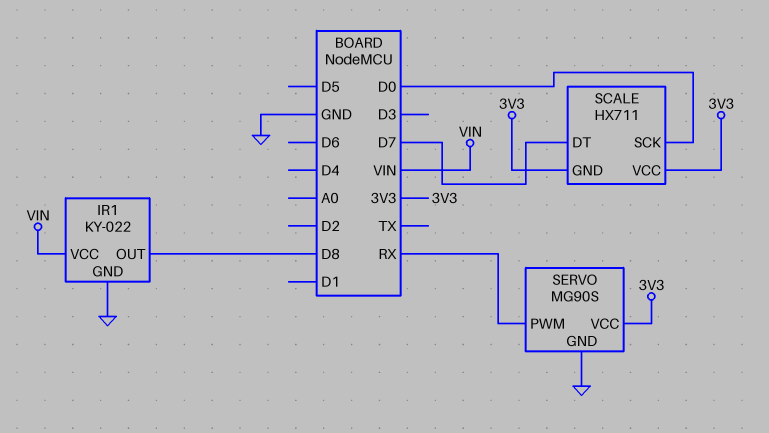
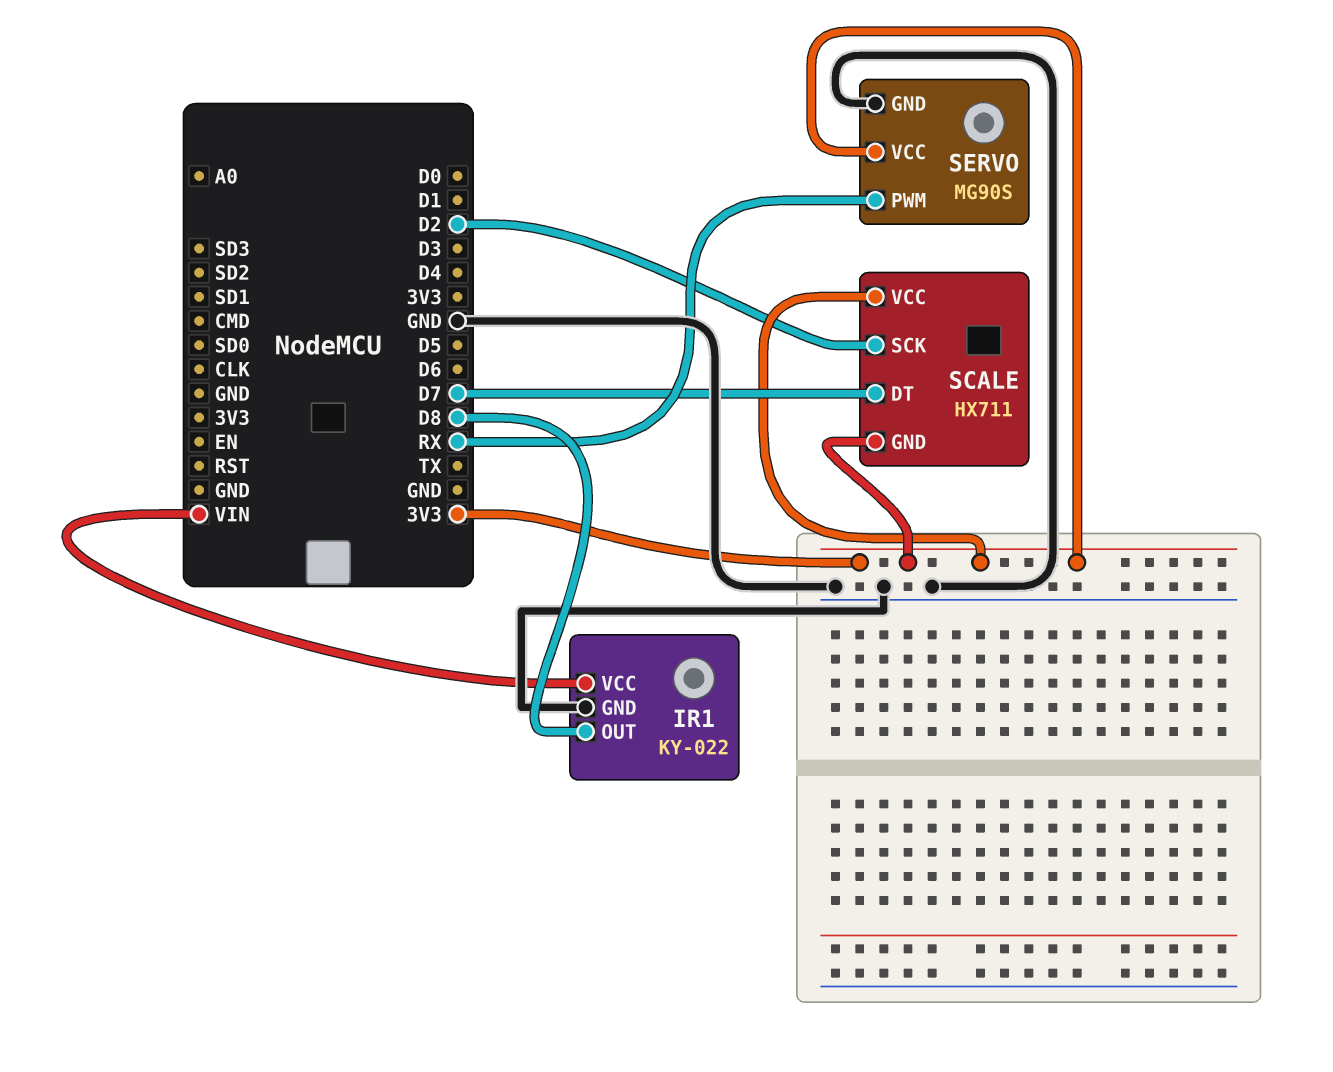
SCALE pin SCK: D0 -> D2

